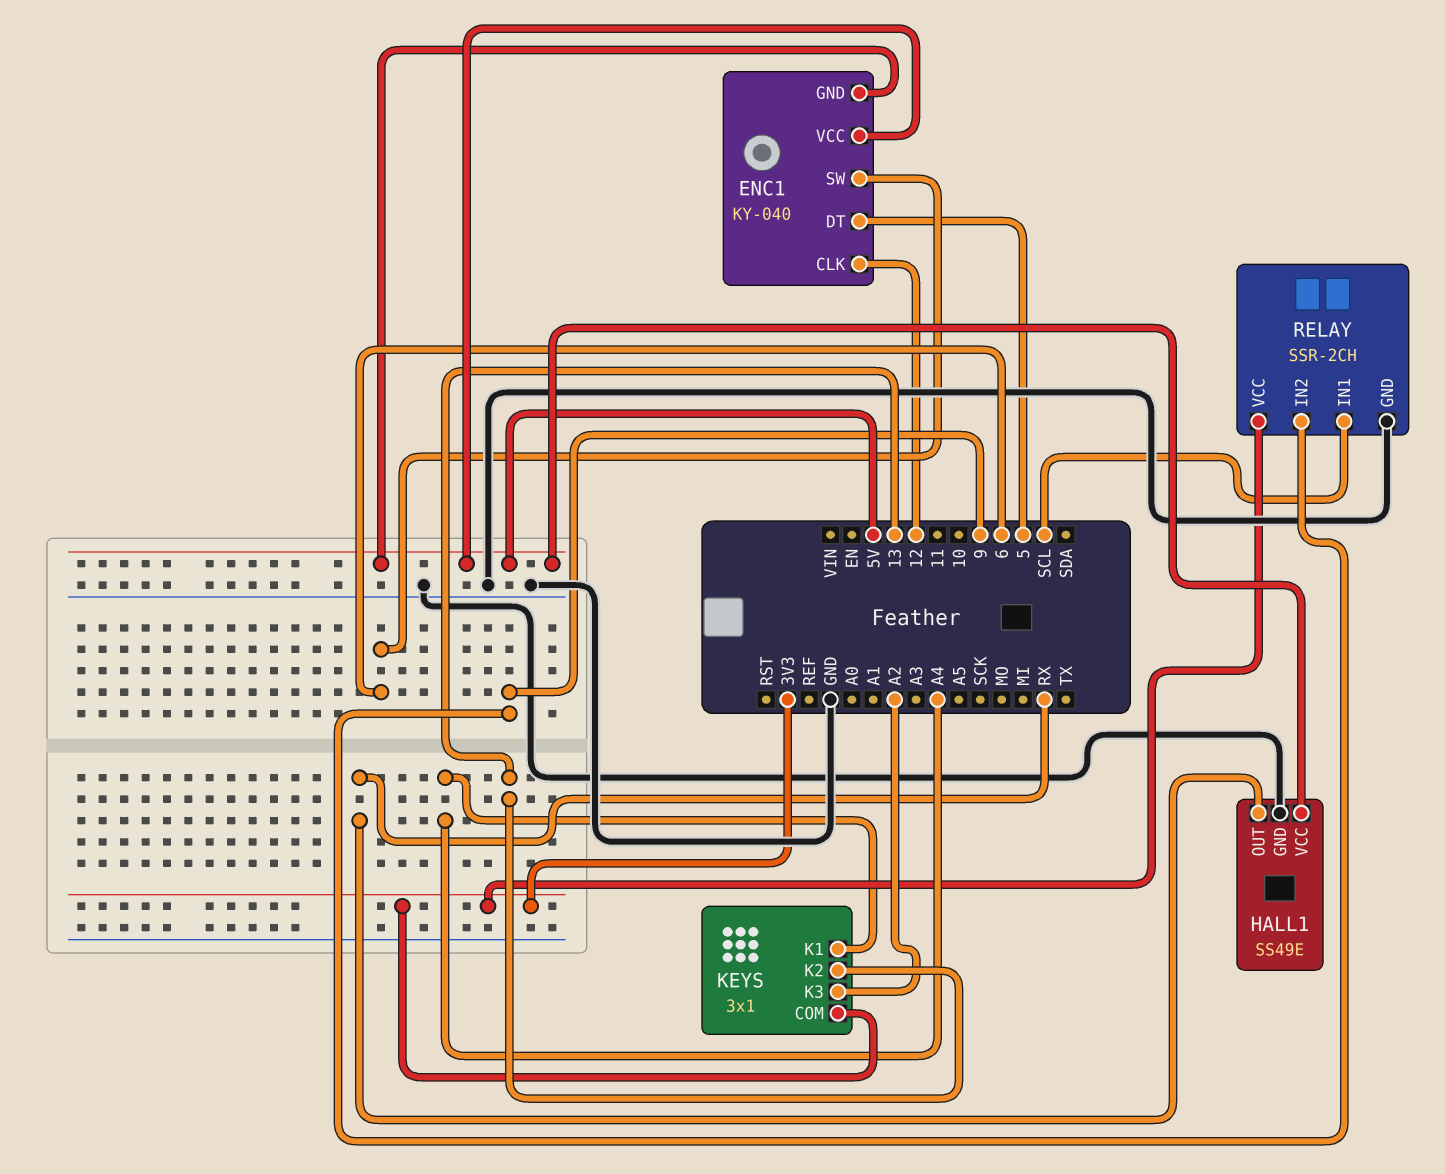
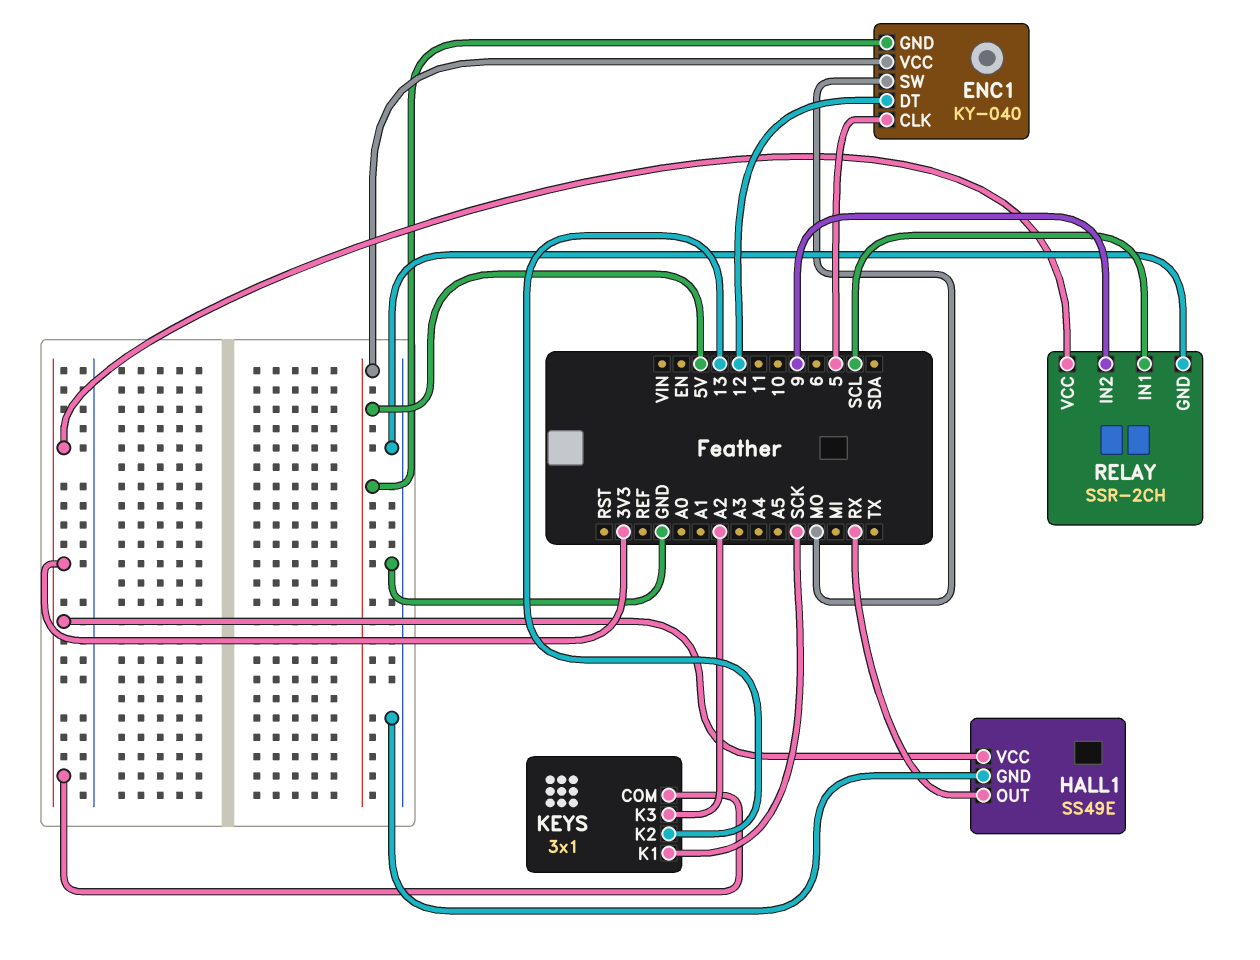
ENC1 pin CLK: 12 -> 5
ENC1 pin DT: 5 -> 12
ENC1 pin SW: 6 -> MO
HALL1 pin VCC: 5V -> 3V3
KEYS pin K1: A4 -> SCK

